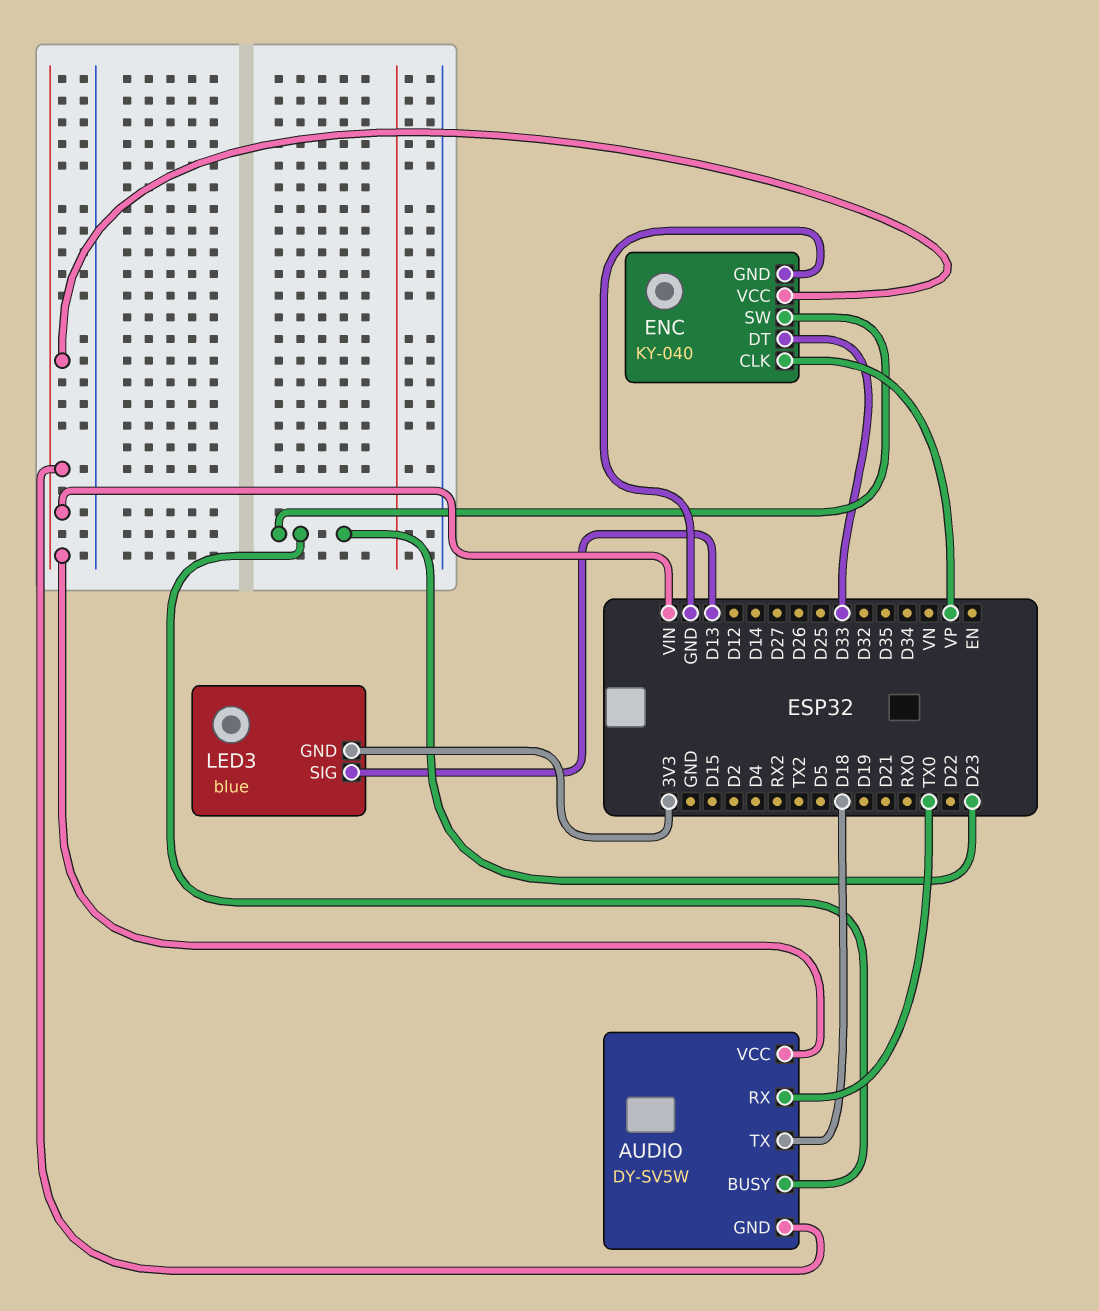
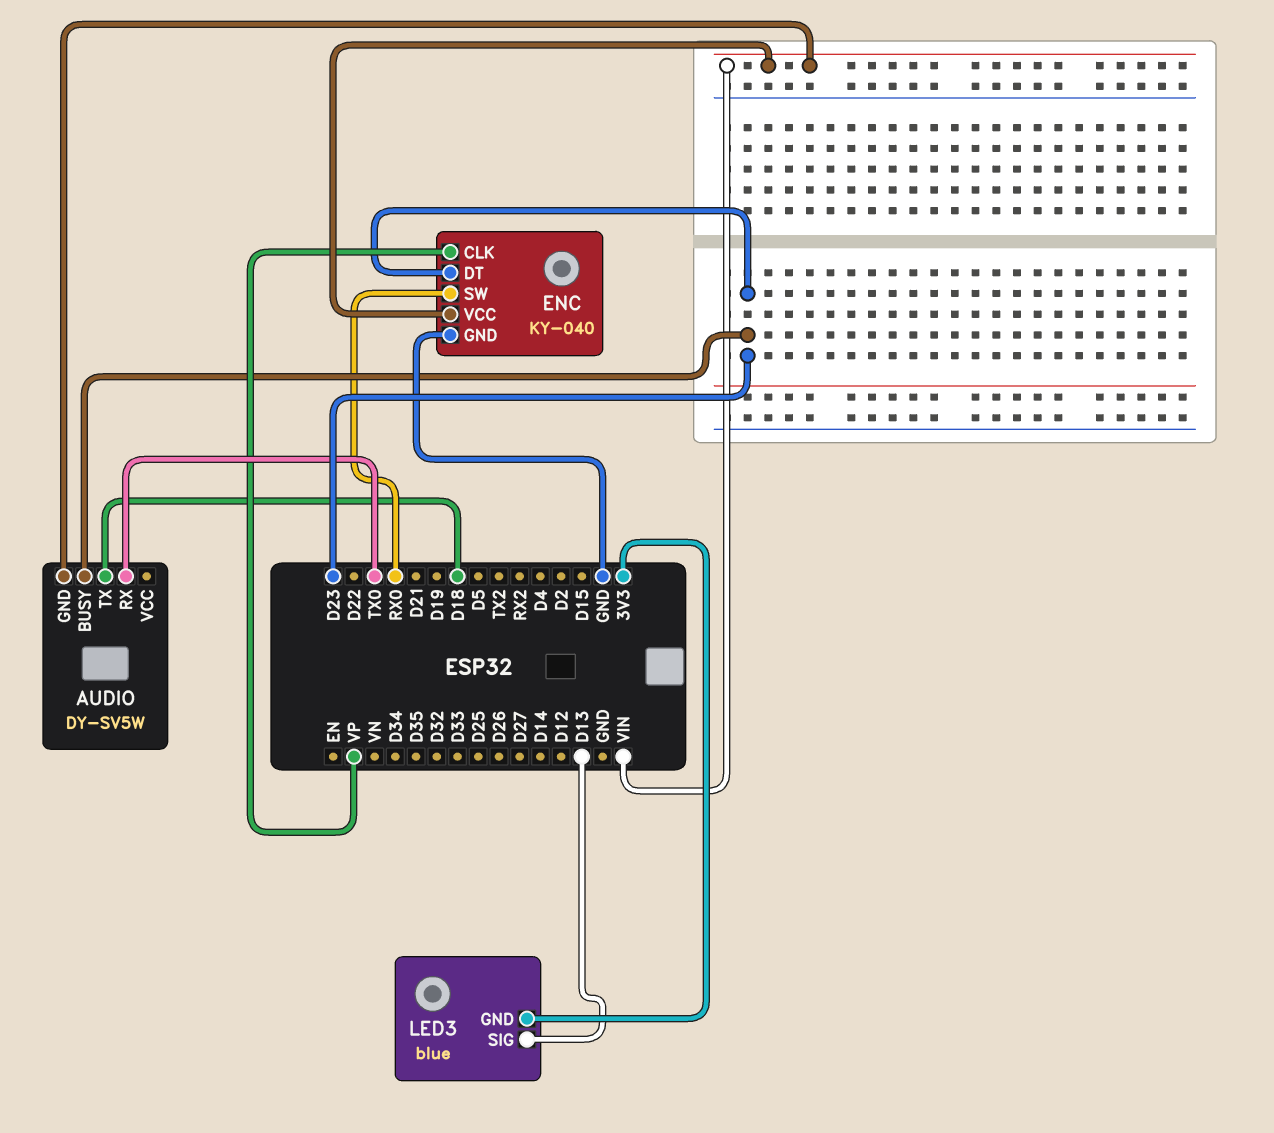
AUDIO pin VCC: VIN -> none
ENC pin DT: D33 -> D23
ENC pin SW: D23 -> RX0

